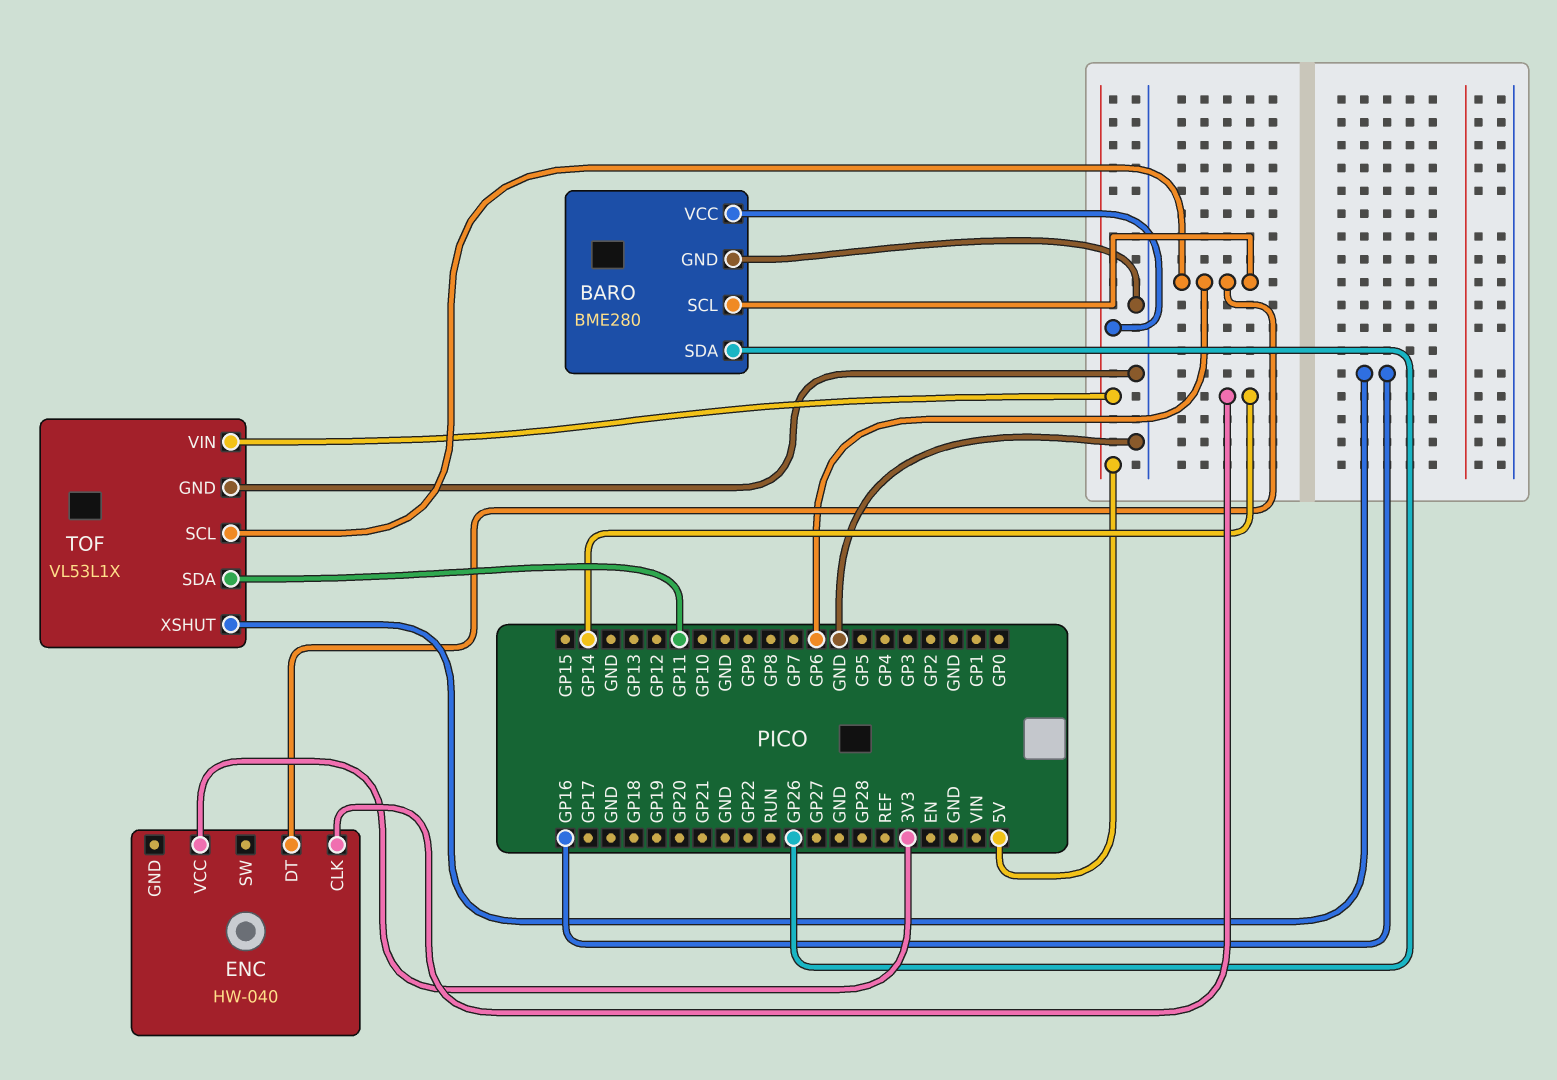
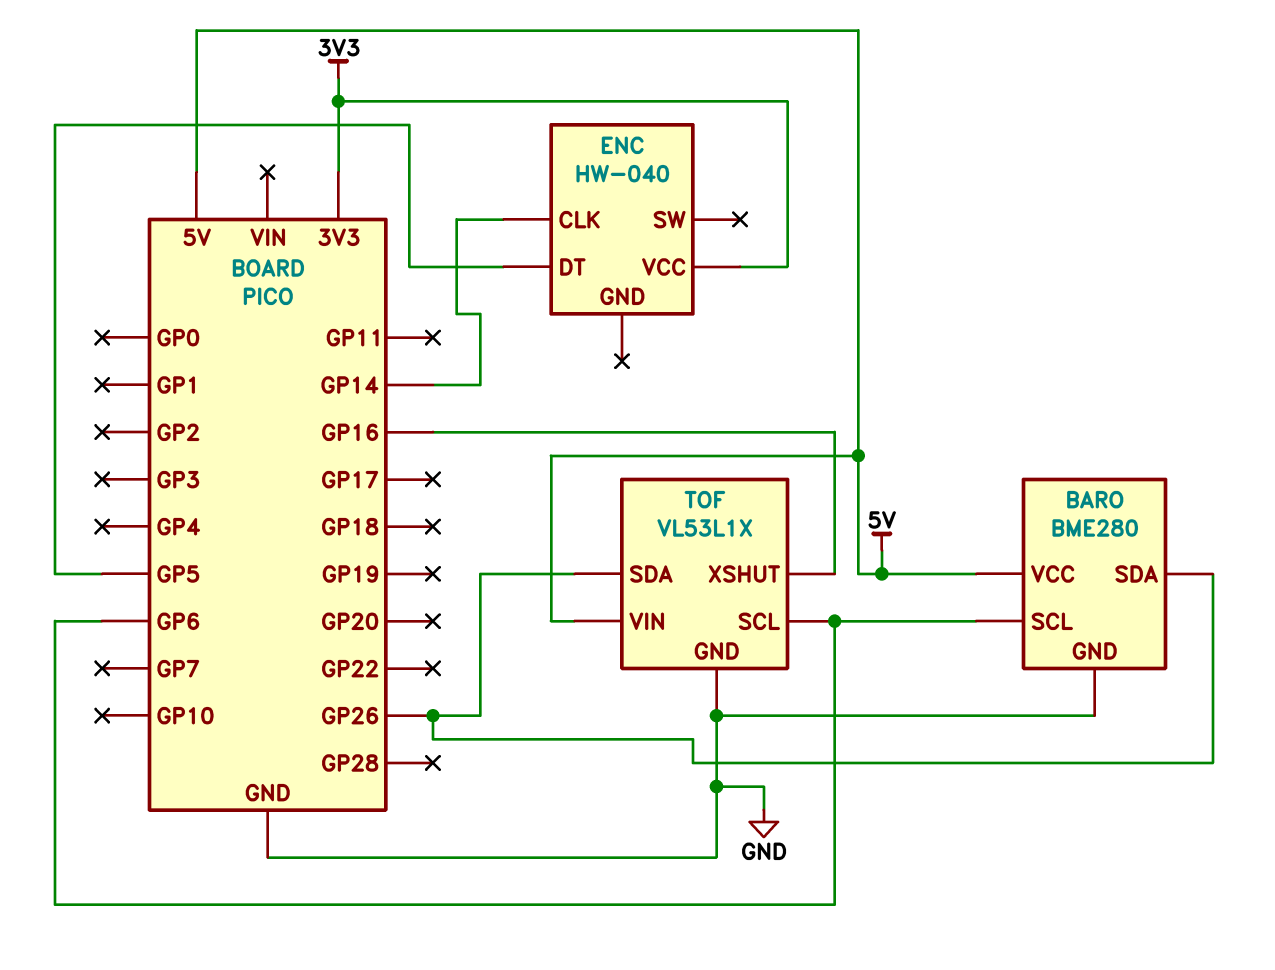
ENC pin DT: GP6 -> GP5
TOF pin SDA: GP11 -> GP26

